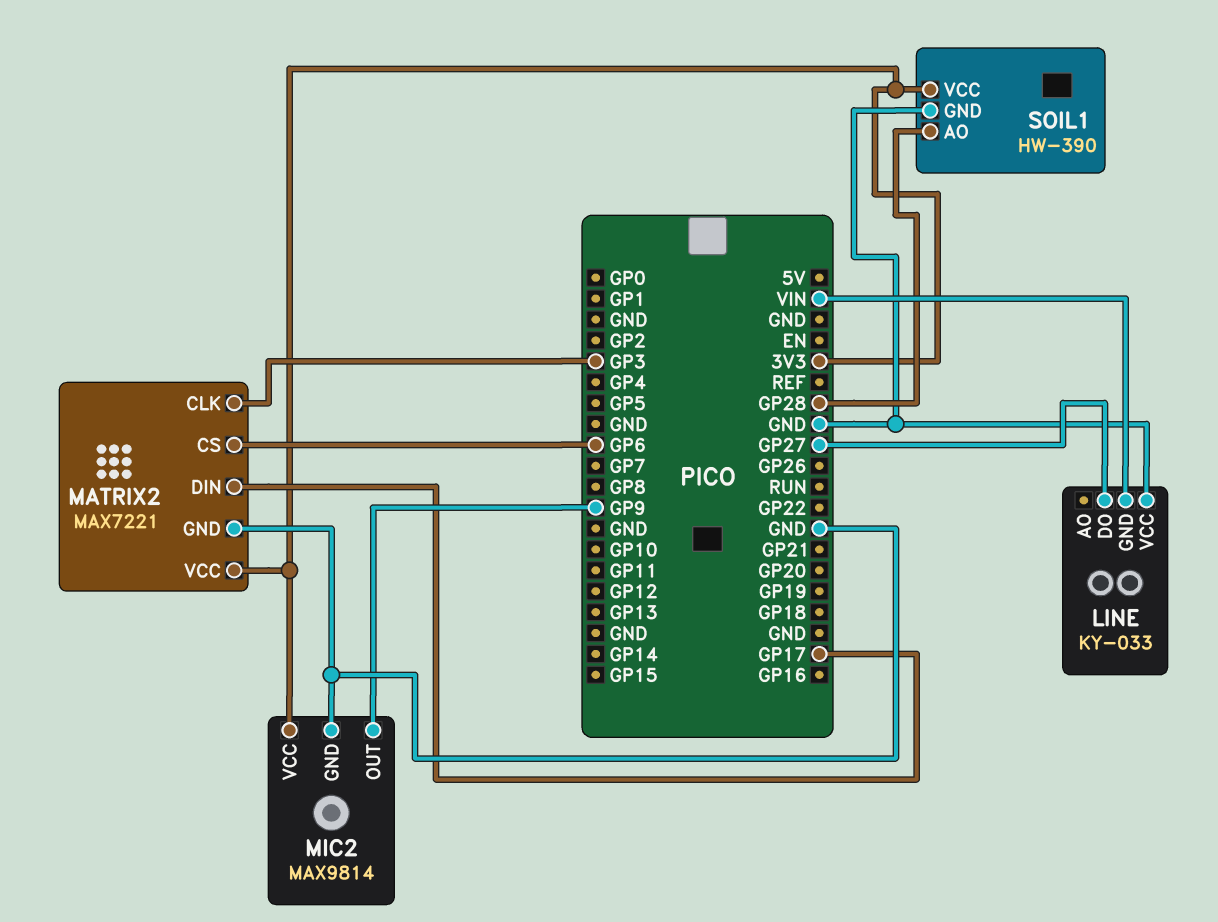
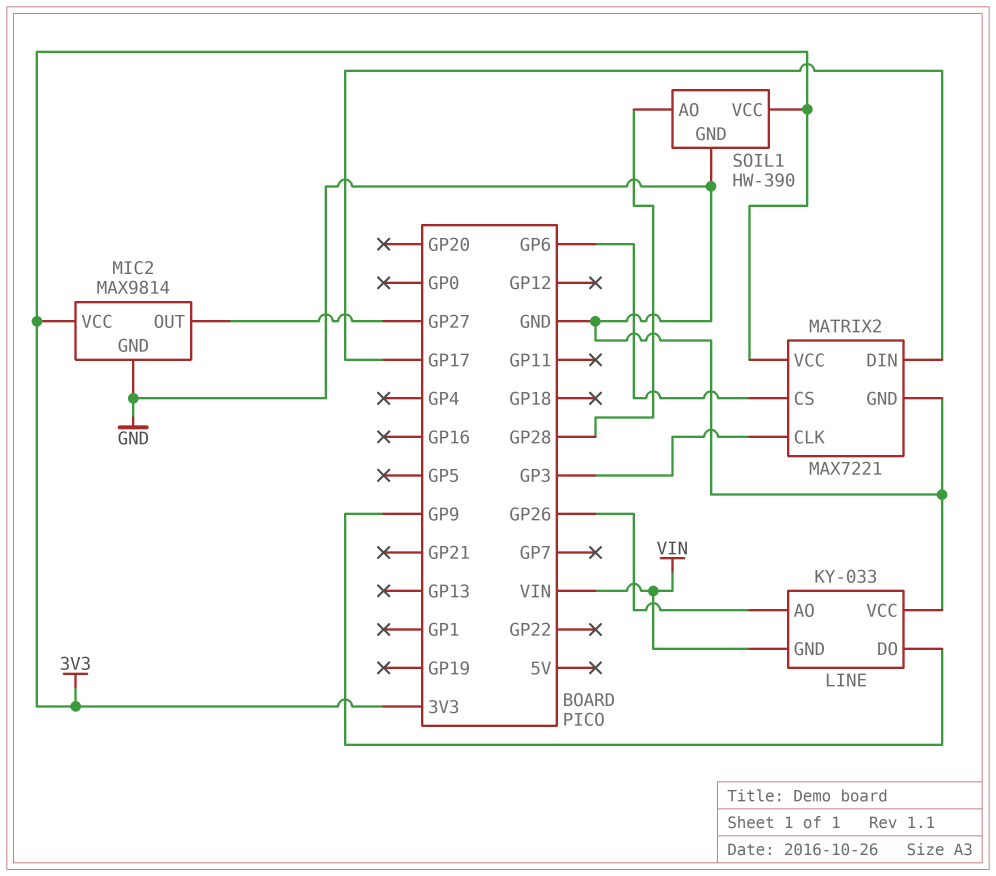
LINE pin AO: none -> GP26
LINE pin DO: GP27 -> GP9
MIC2 pin OUT: GP9 -> GP27

